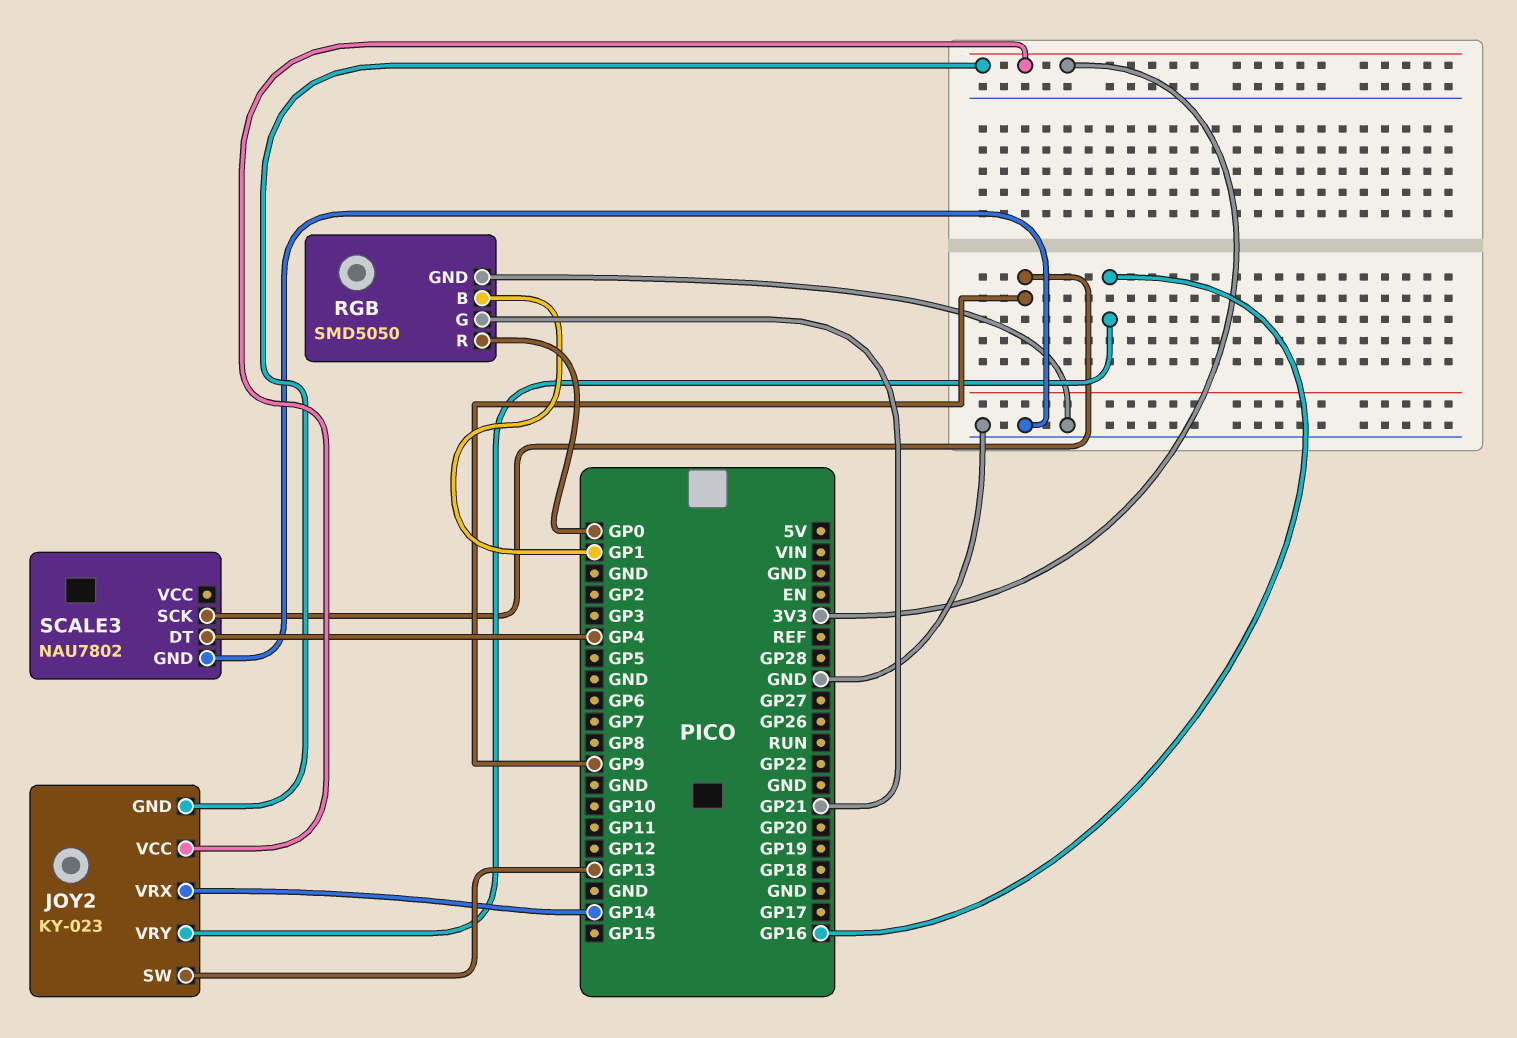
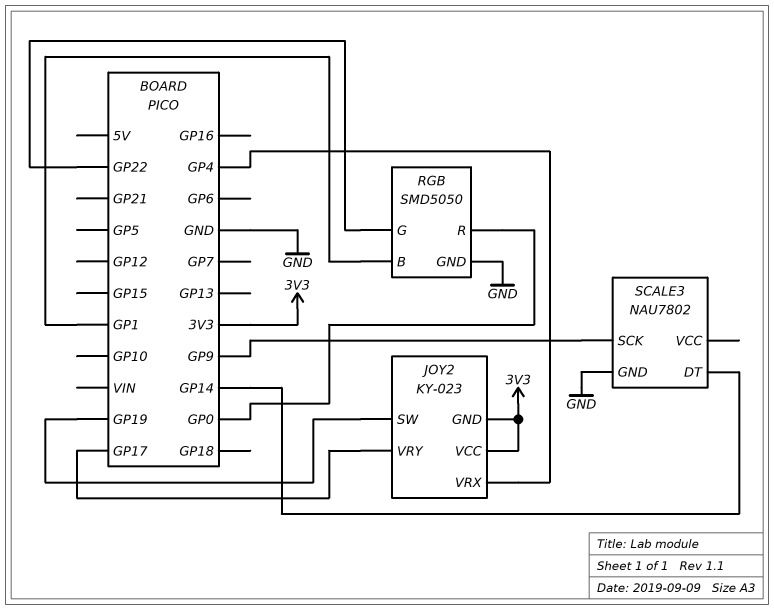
JOY2 pin SW: GP13 -> GP19
JOY2 pin VRX: GP14 -> GP4
JOY2 pin VRY: GP16 -> GP17
RGB pin G: GP21 -> GP22
SCALE3 pin DT: GP4 -> GP14

